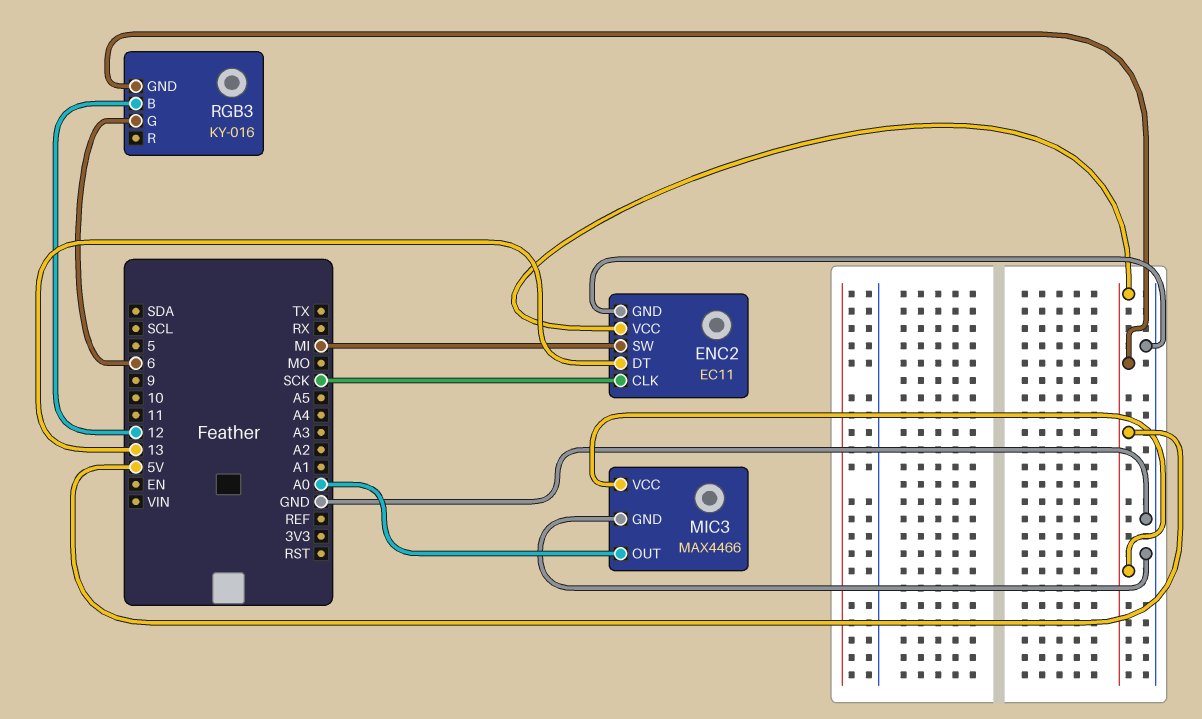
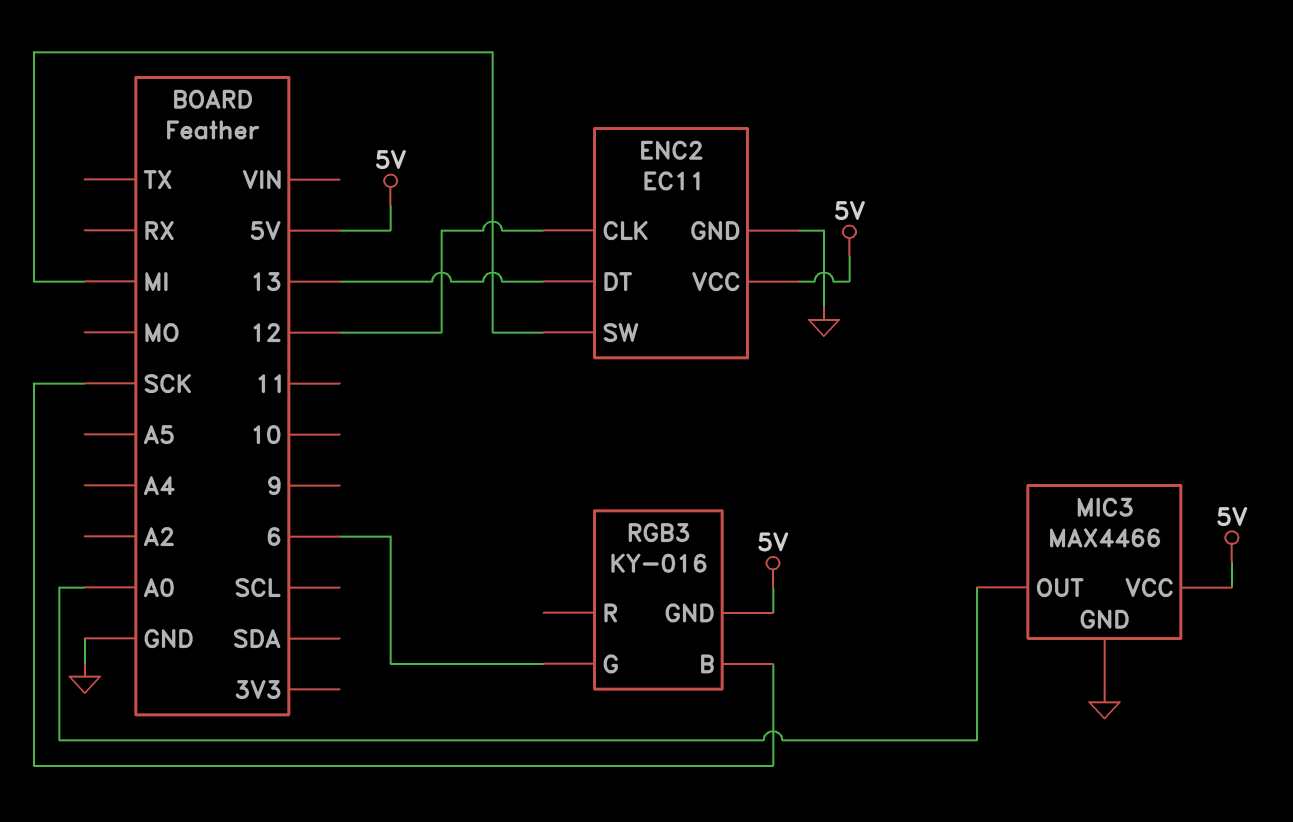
ENC2 pin CLK: SCK -> 12
RGB3 pin B: 12 -> SCK

